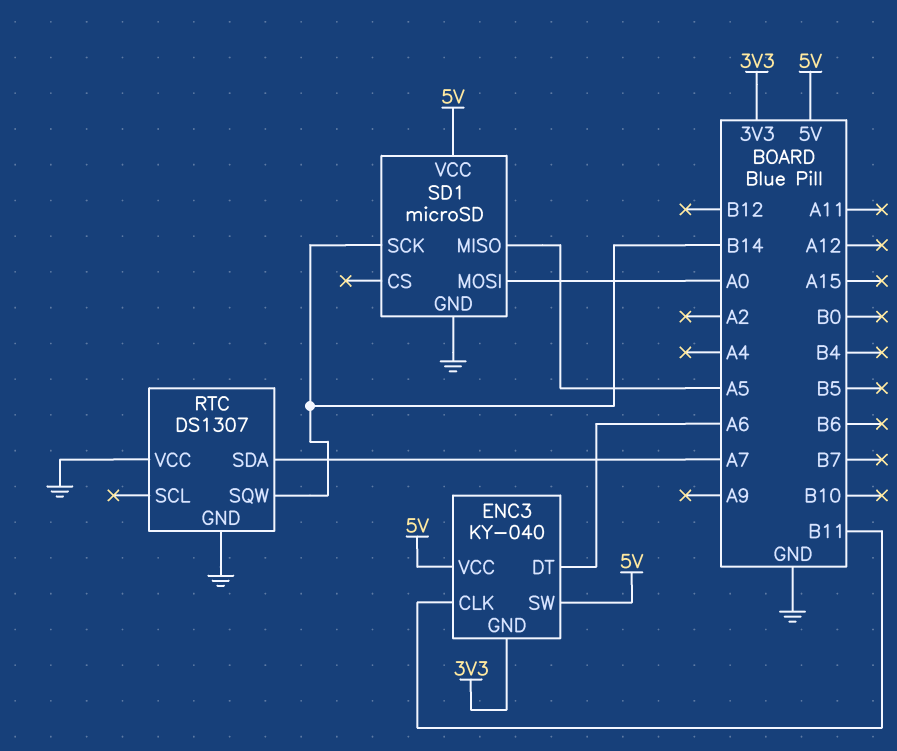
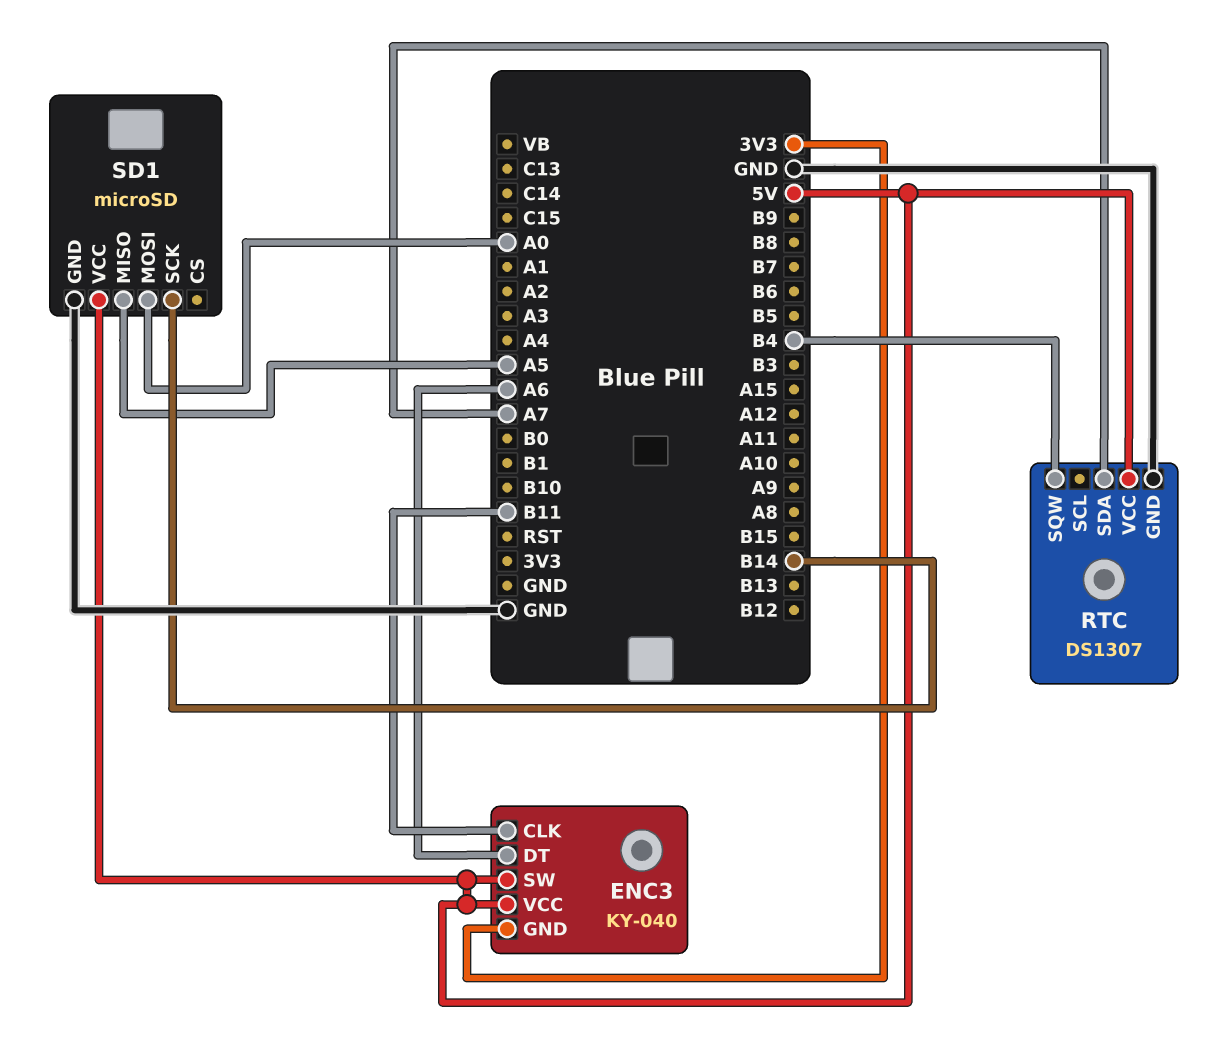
RTC pin SQW: B14 -> B4
RTC pin VCC: GND -> 5V

